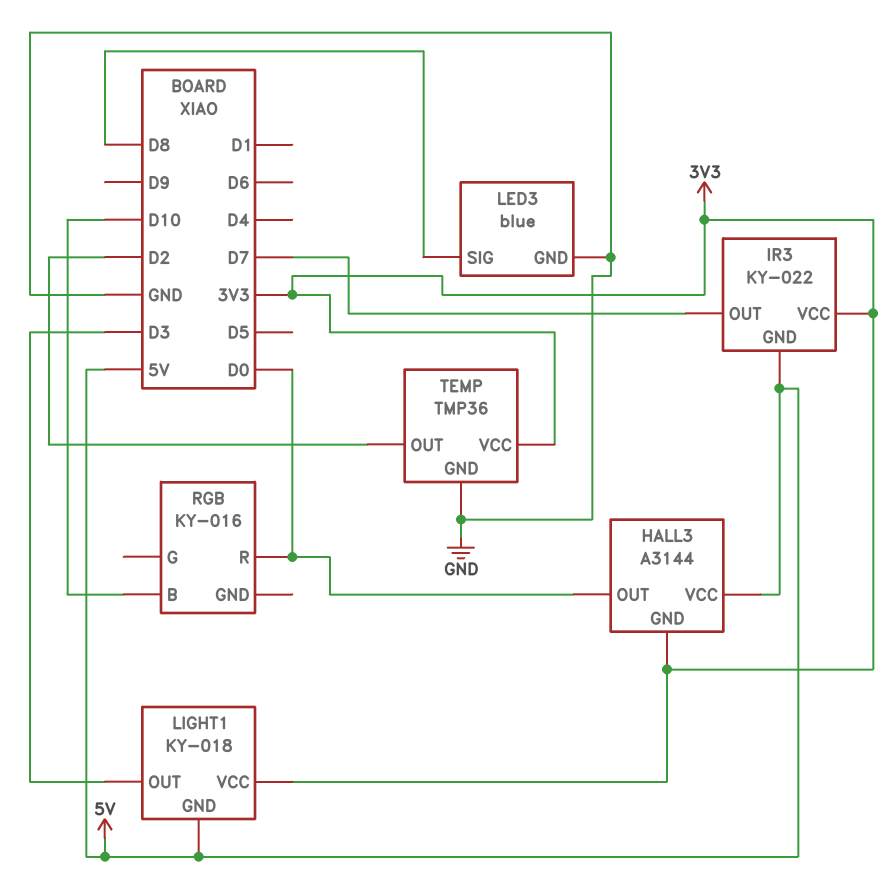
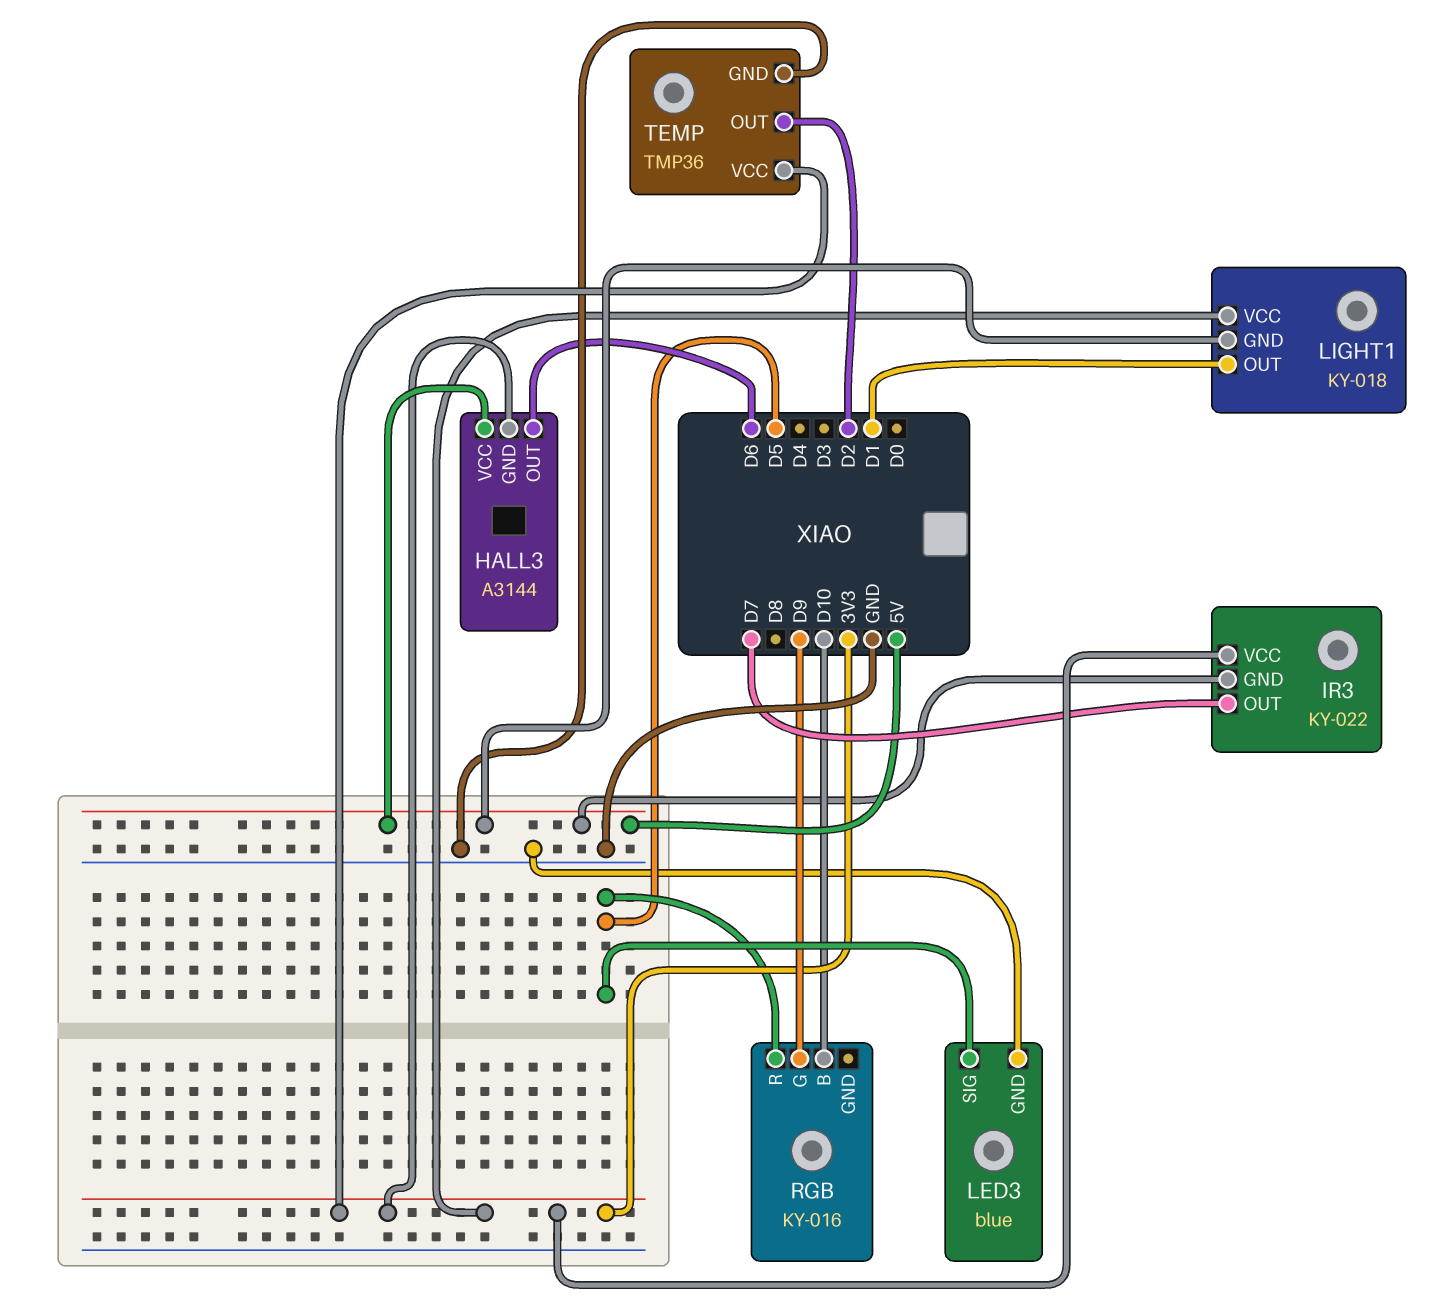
HALL3 pin OUT: D0 -> D6
LED3 pin SIG: D8 -> D5
LIGHT1 pin OUT: D3 -> D1
RGB pin G: none -> D9
RGB pin R: D0 -> D5

